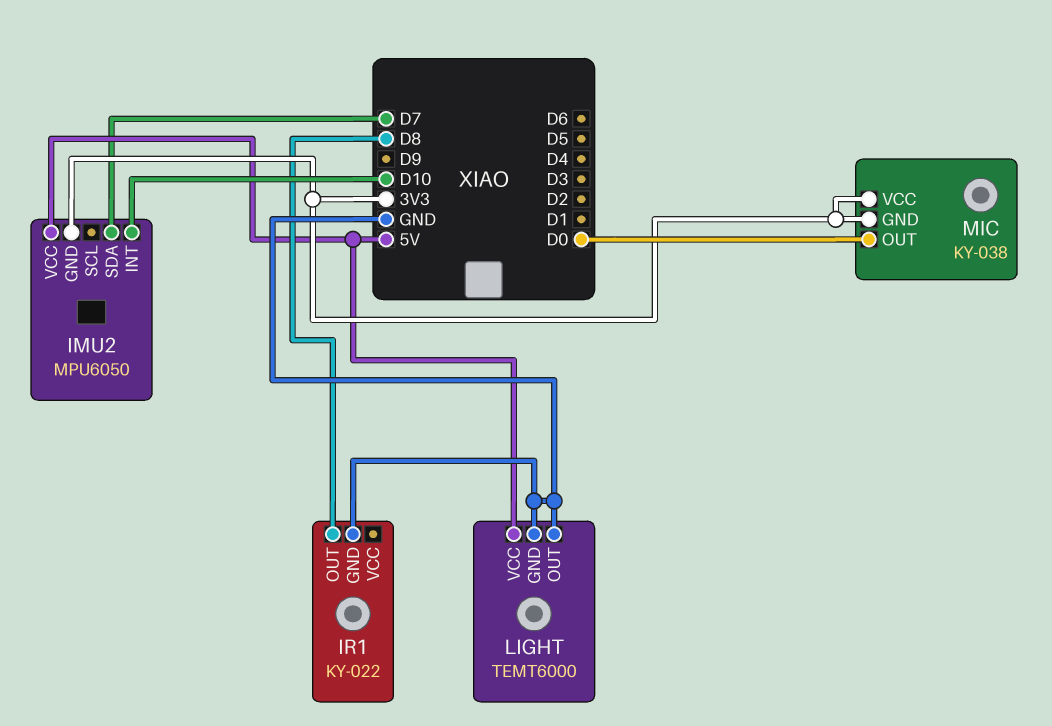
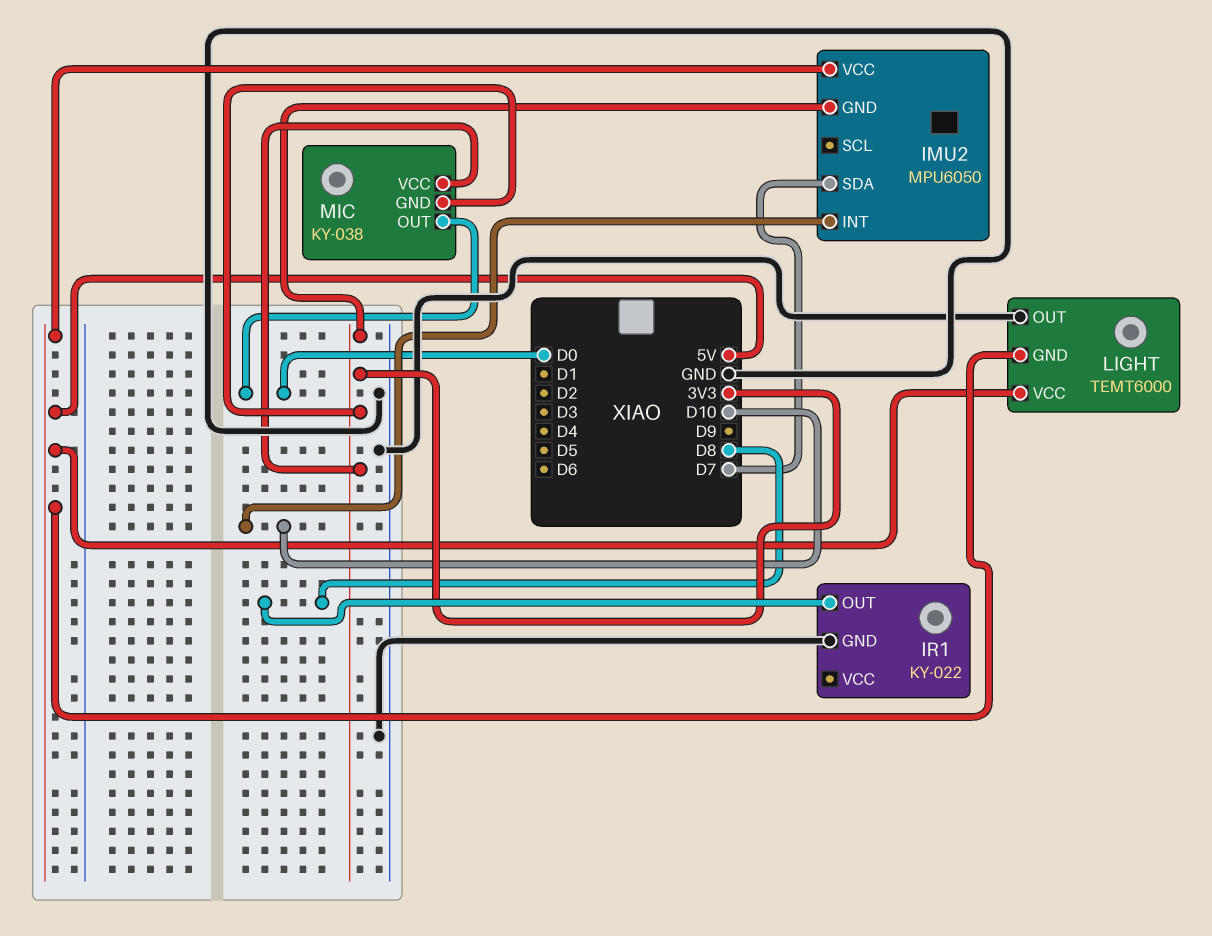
LIGHT pin GND: GND -> 5V

